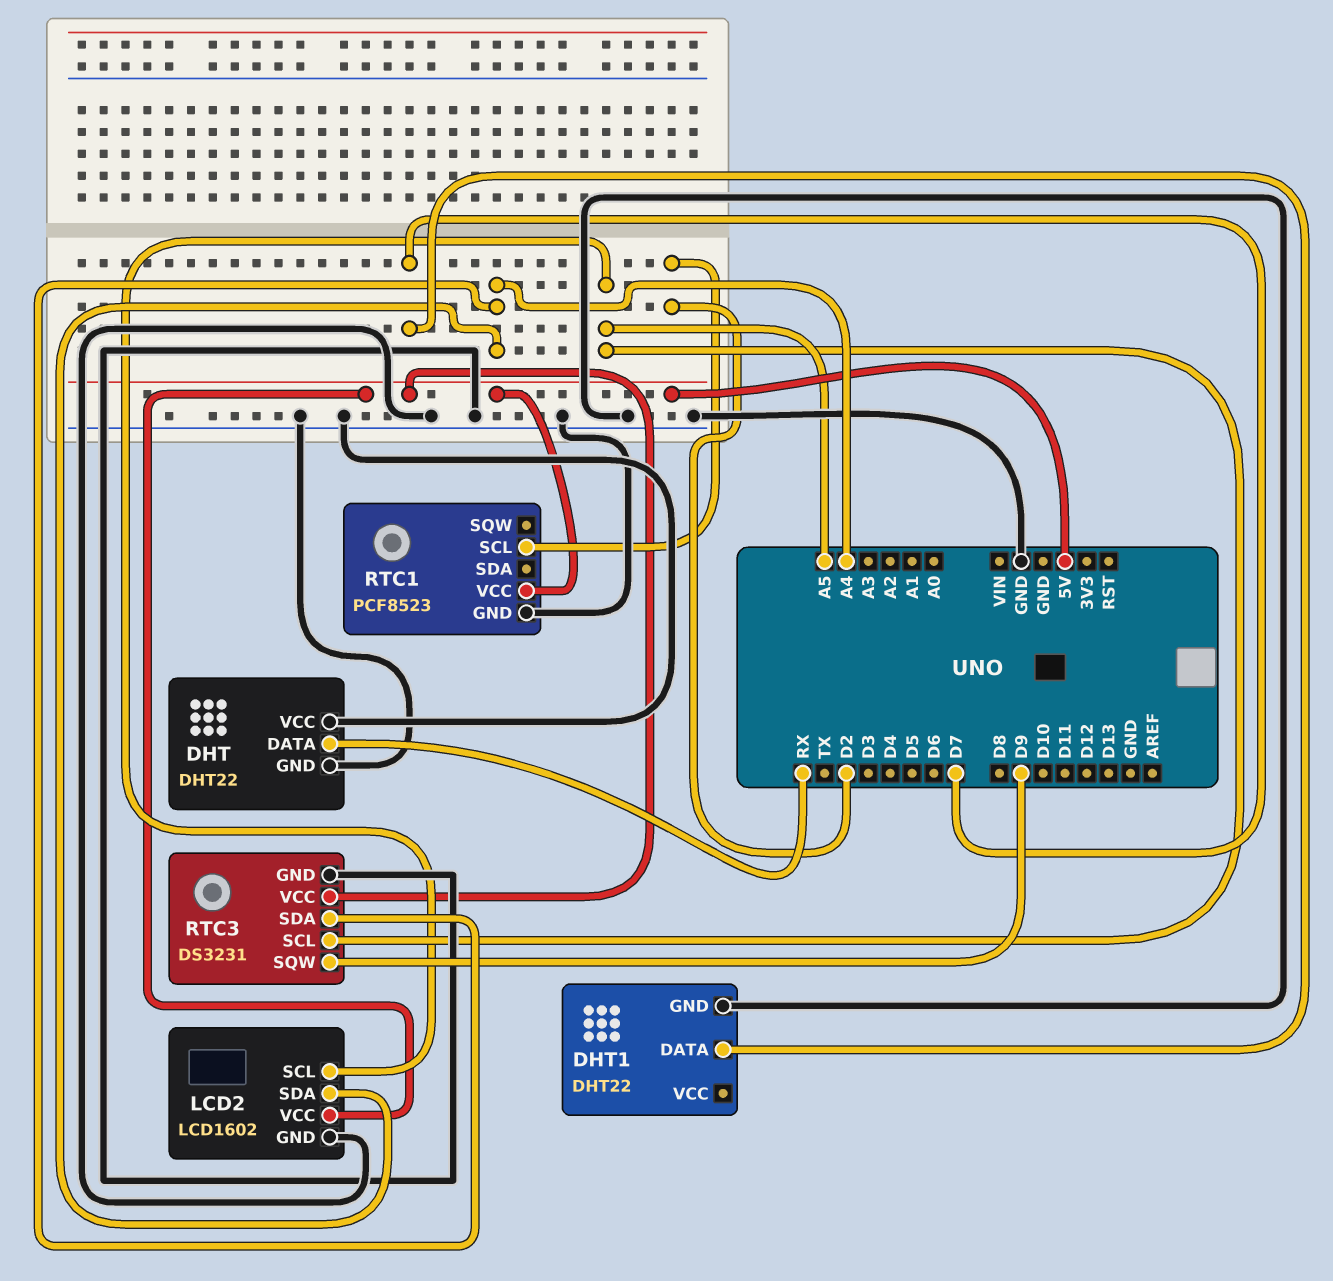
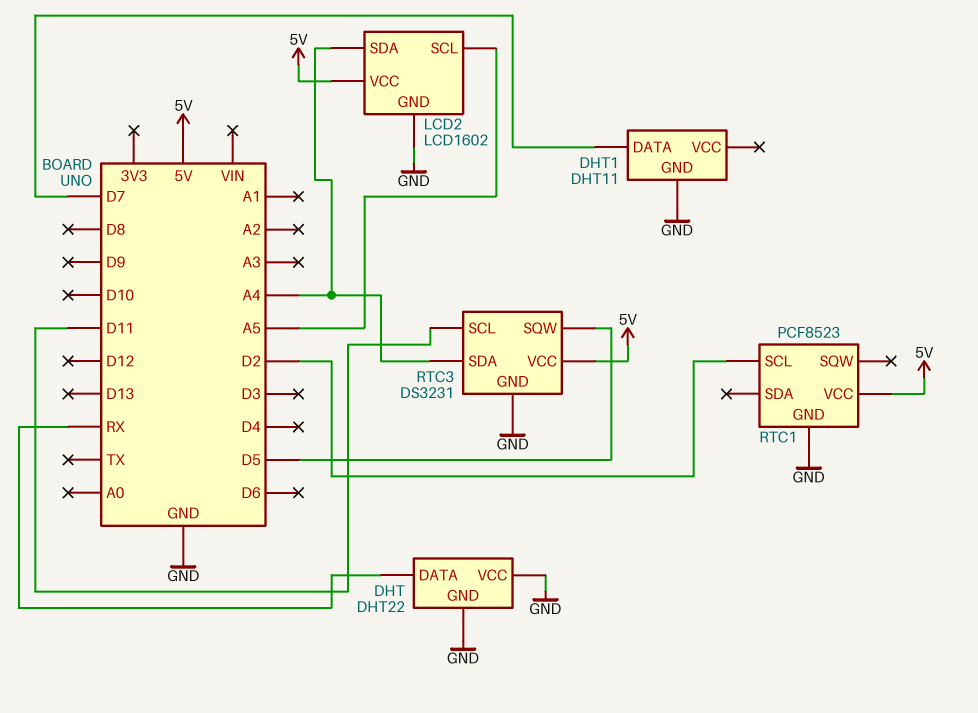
DHT1: DHT22 -> DHT11
RTC3 pin SCL: A5 -> D11
RTC3 pin SQW: D9 -> D5

